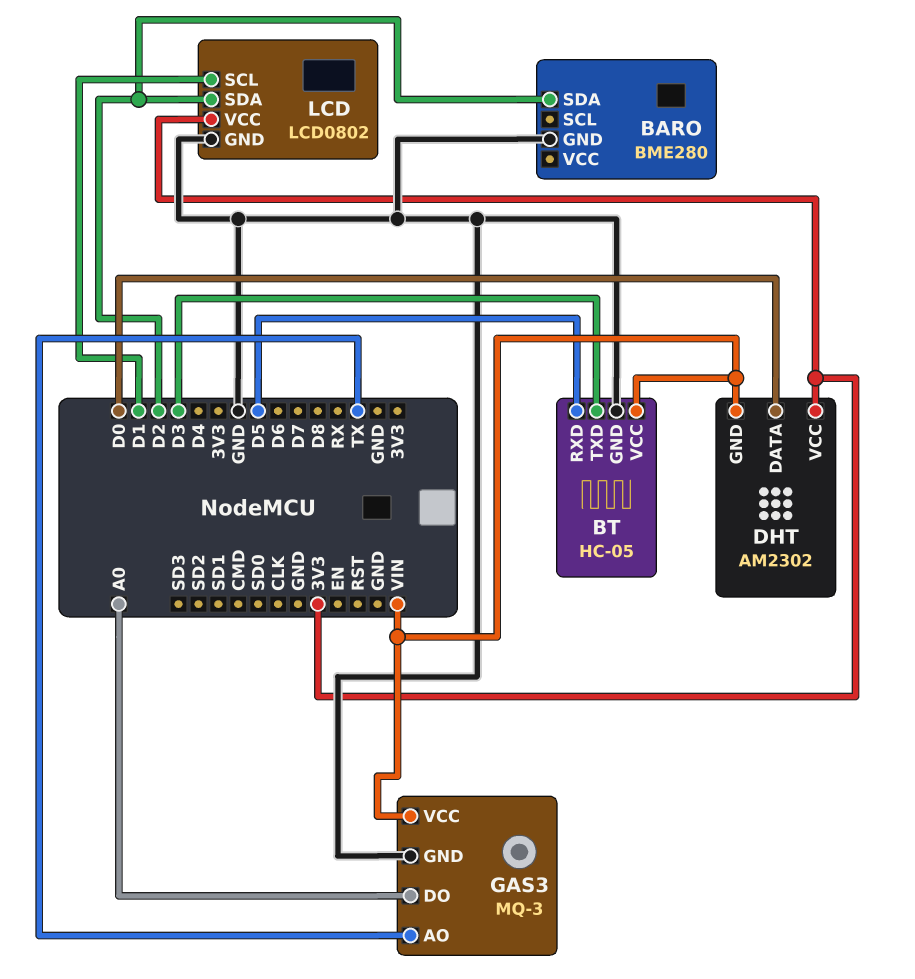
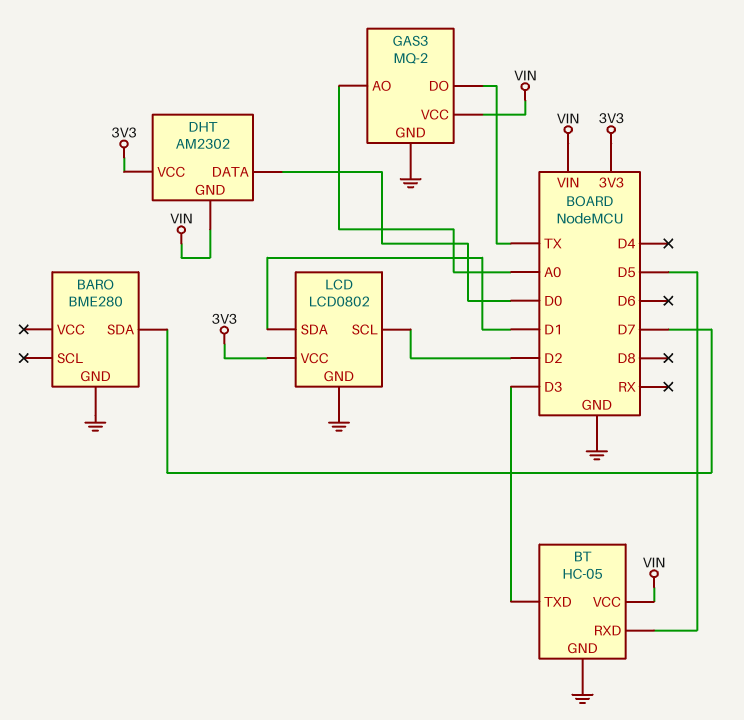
BARO pin SDA: D2 -> D7
GAS3: MQ-3 -> MQ-2
GAS3 pin AO: TX -> A0
GAS3 pin DO: A0 -> TX
LCD pin SCL: D1 -> D2
LCD pin SDA: D2 -> D1

